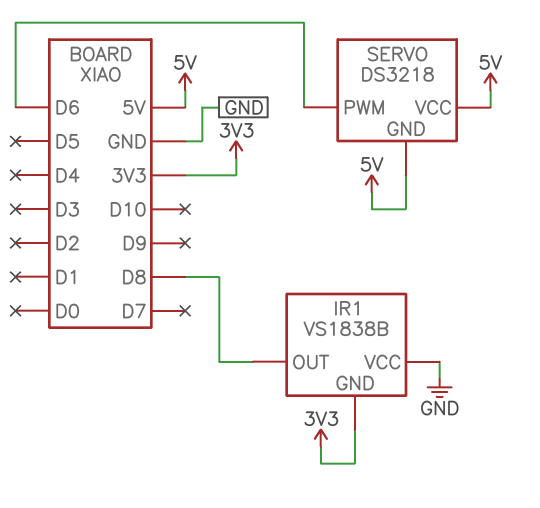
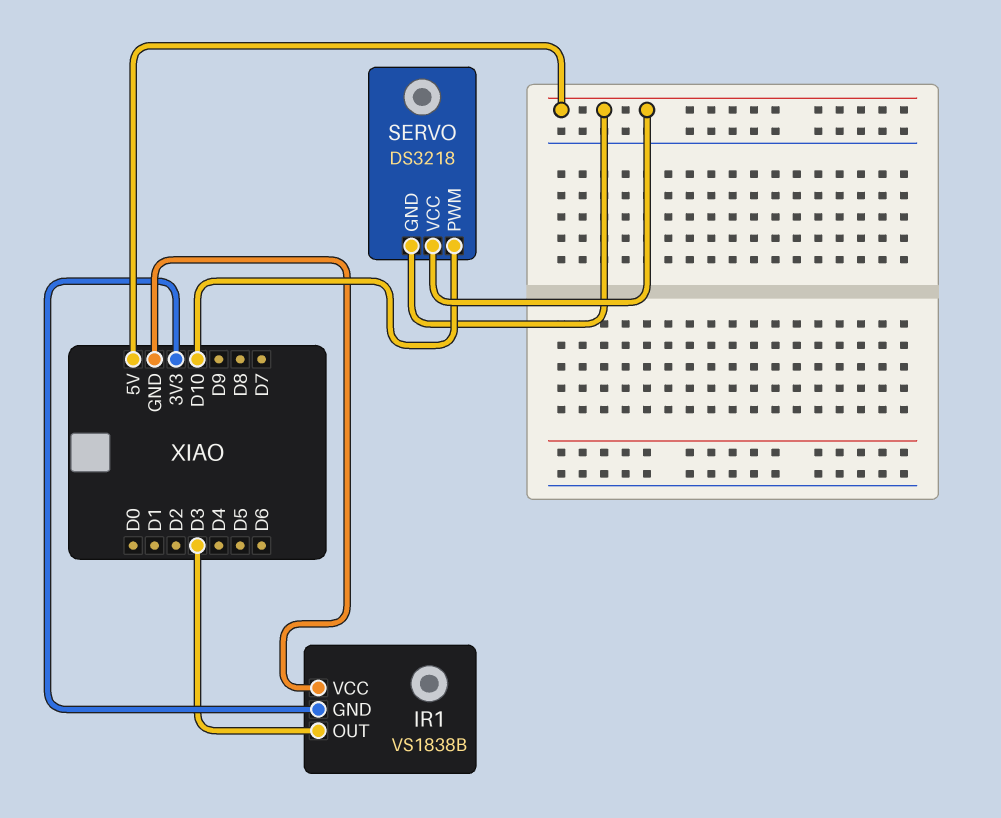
IR1 pin OUT: D8 -> D3
SERVO pin PWM: D6 -> D10

